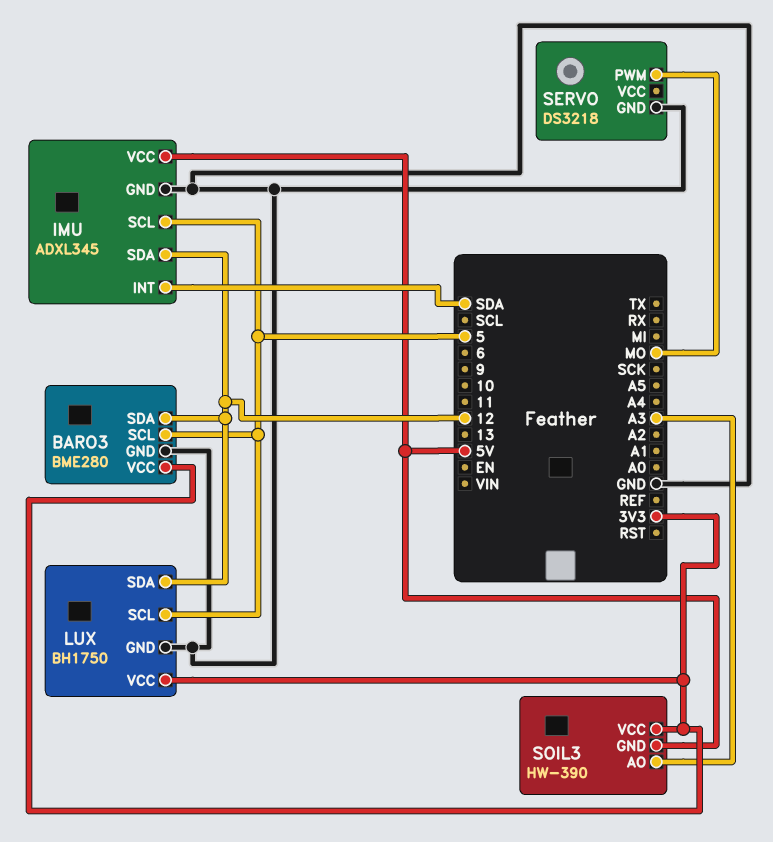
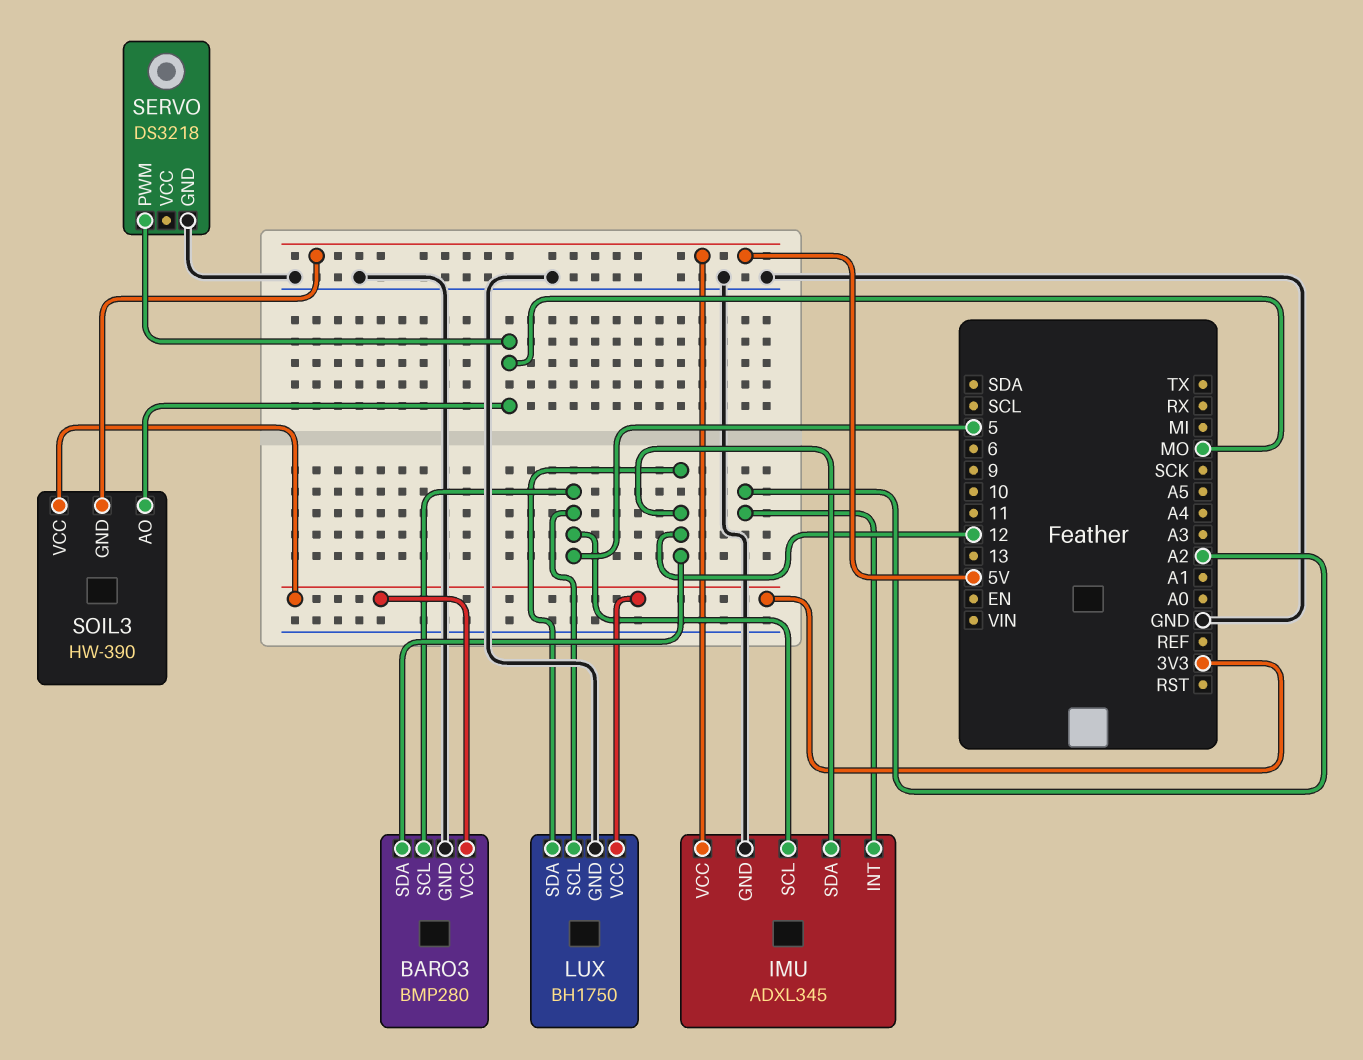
BARO3: BME280 -> BMP280
IMU pin INT: SDA -> A2
SOIL3 pin AO: A3 -> MO

